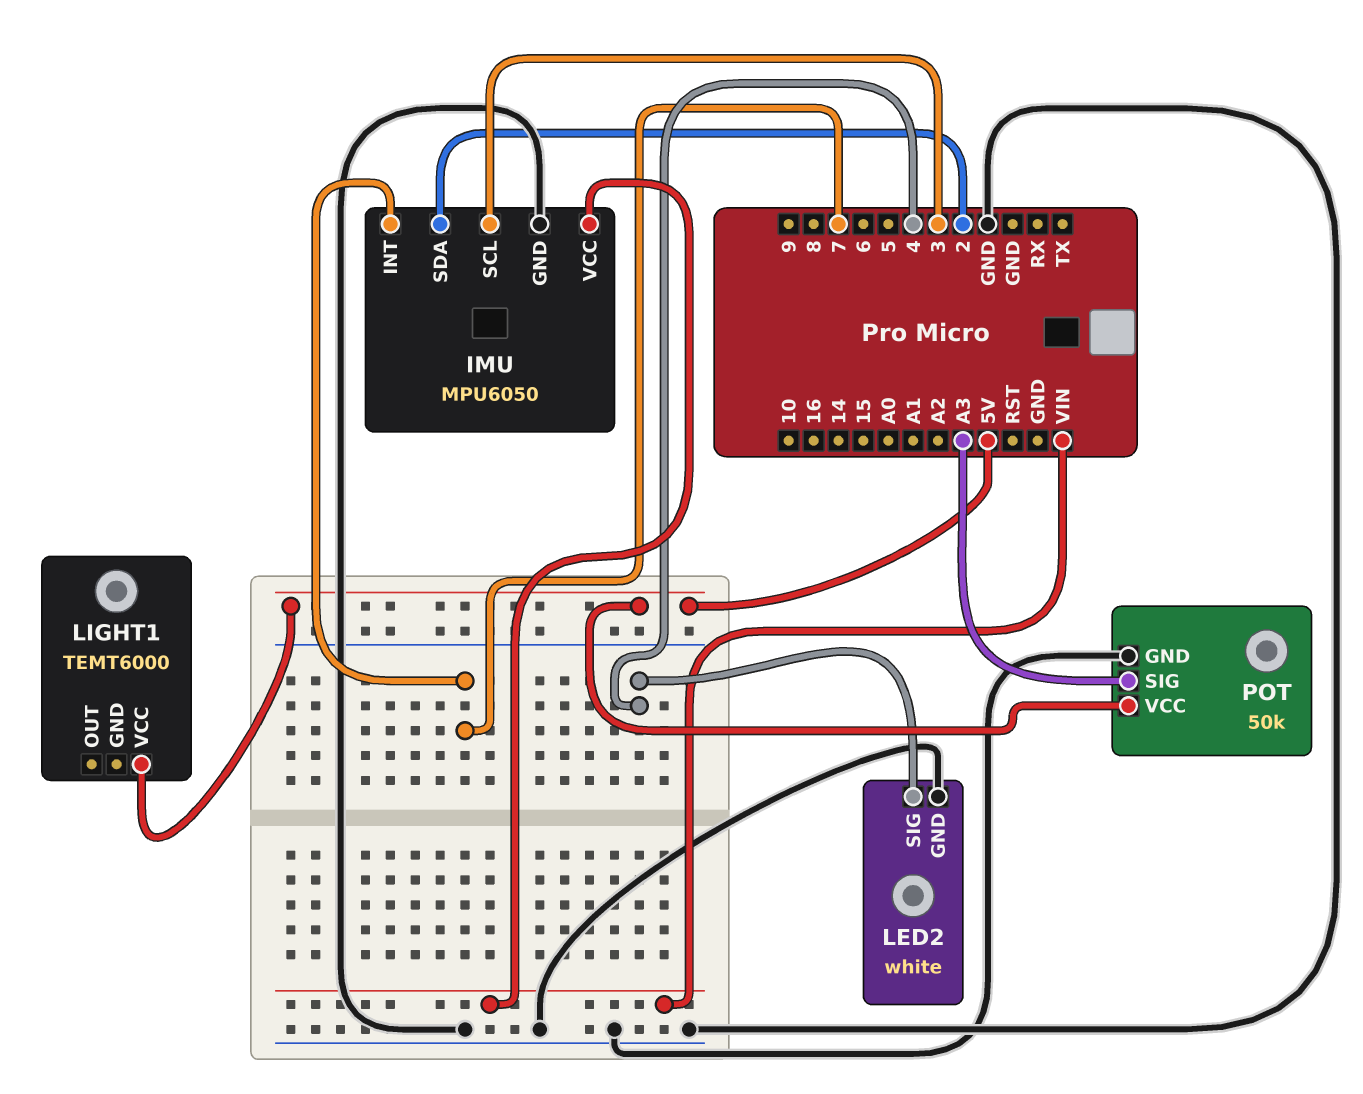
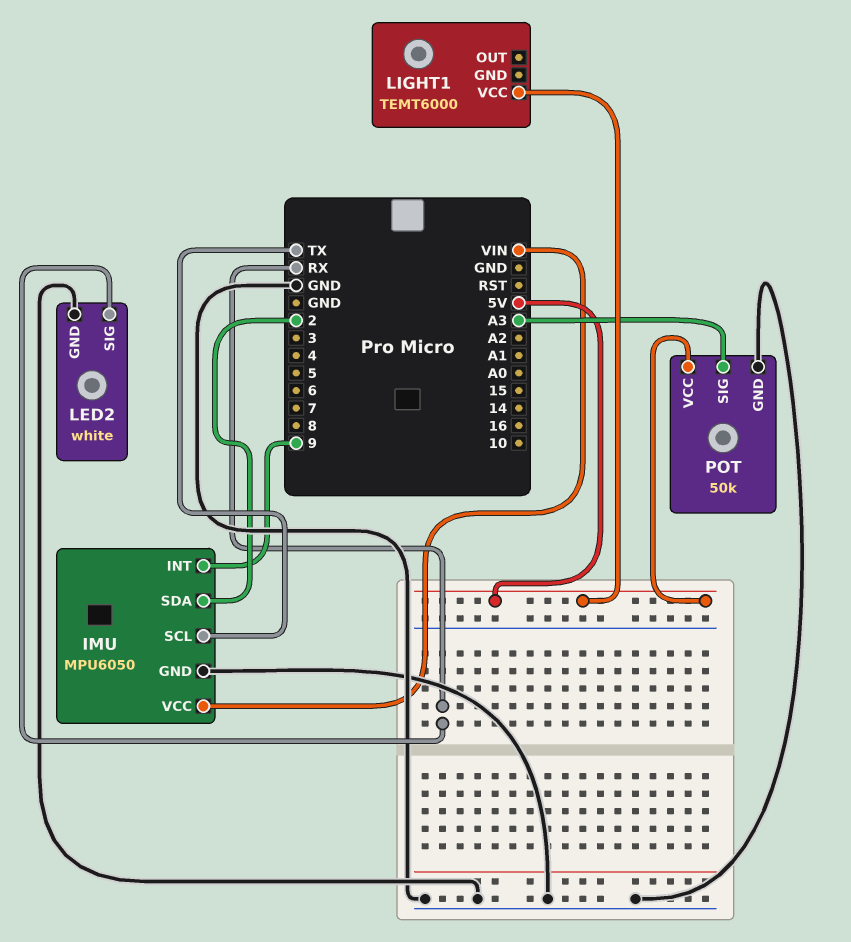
IMU pin INT: 7 -> 9
IMU pin SCL: 3 -> TX
LED2 pin SIG: 4 -> RX

